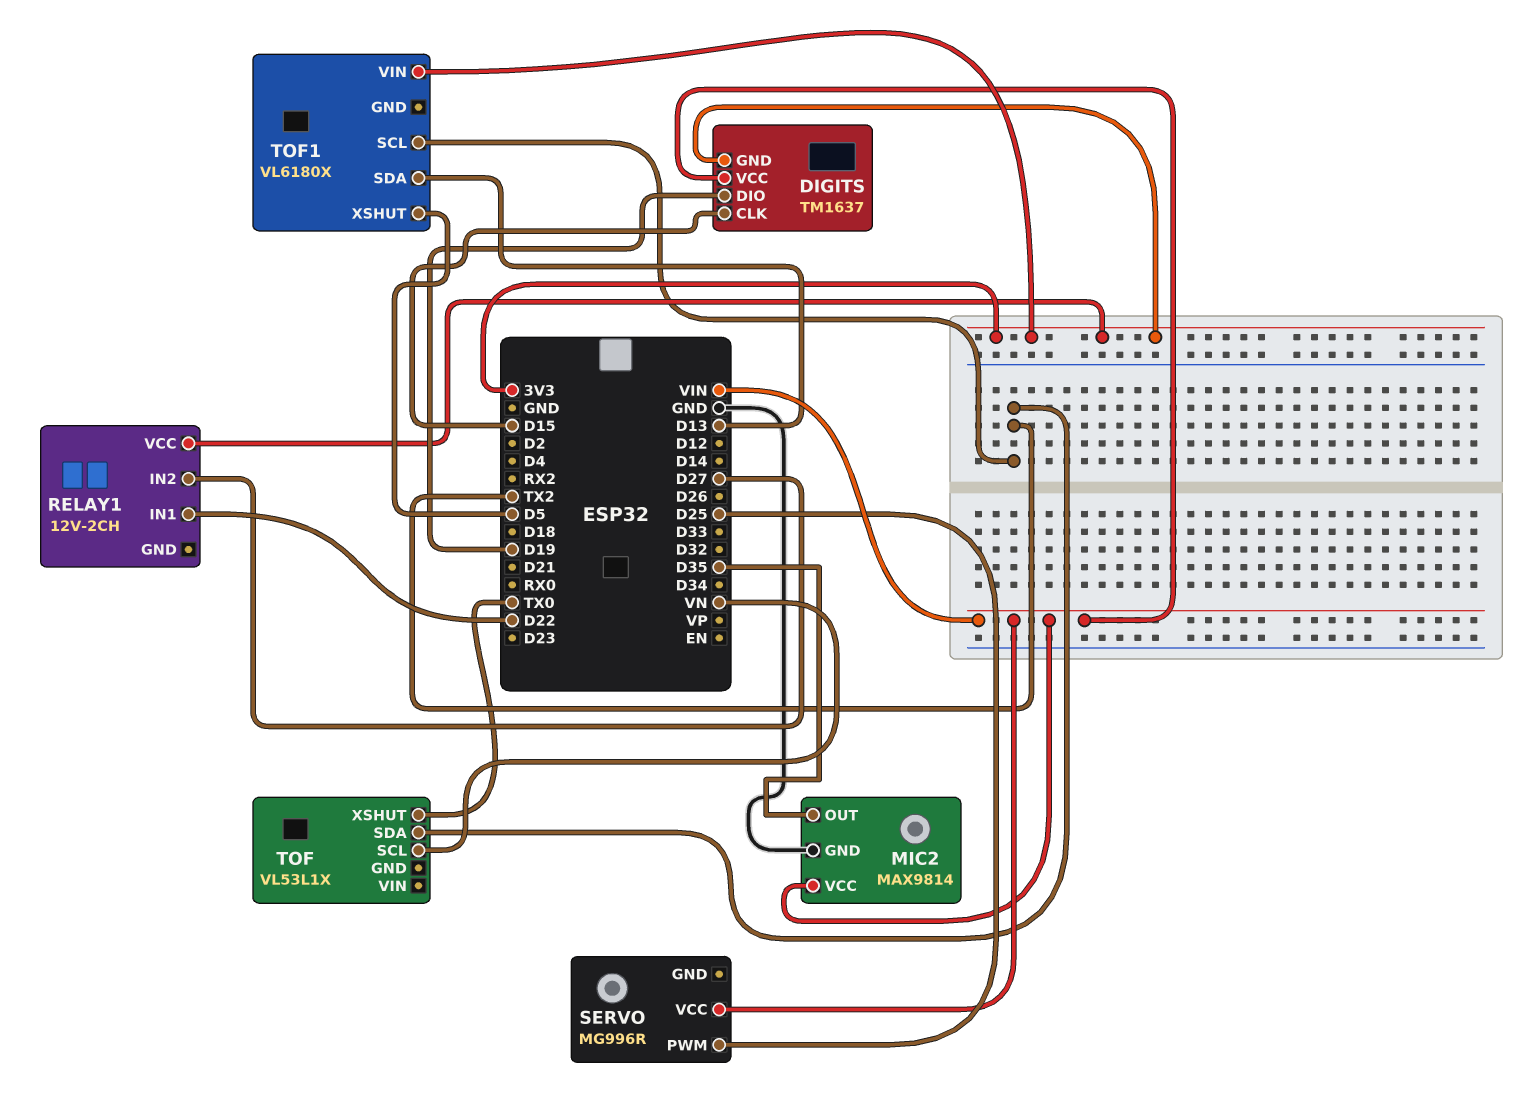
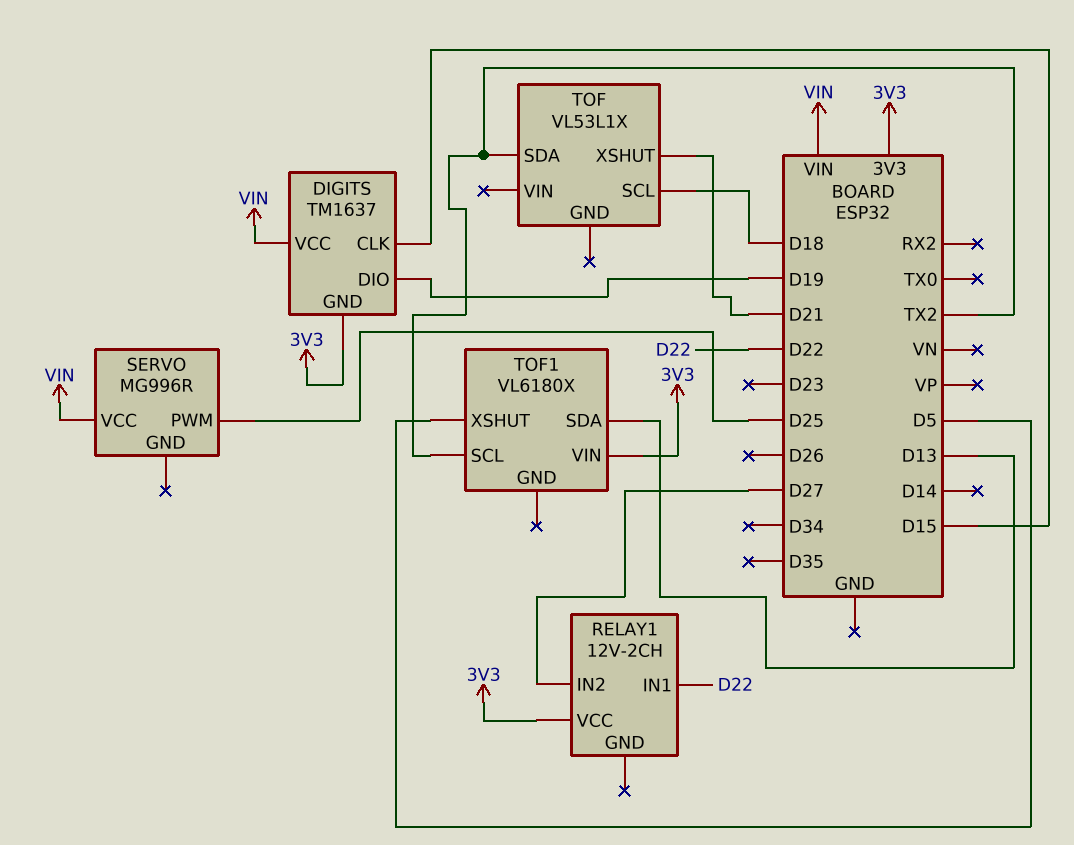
MIC2: MAX9814 -> none
MIC2 pin GND: GND -> none
MIC2 pin OUT: D35 -> none
MIC2 pin VCC: VIN -> none
TOF pin SCL: VN -> D18
TOF pin XSHUT: TX0 -> D21

